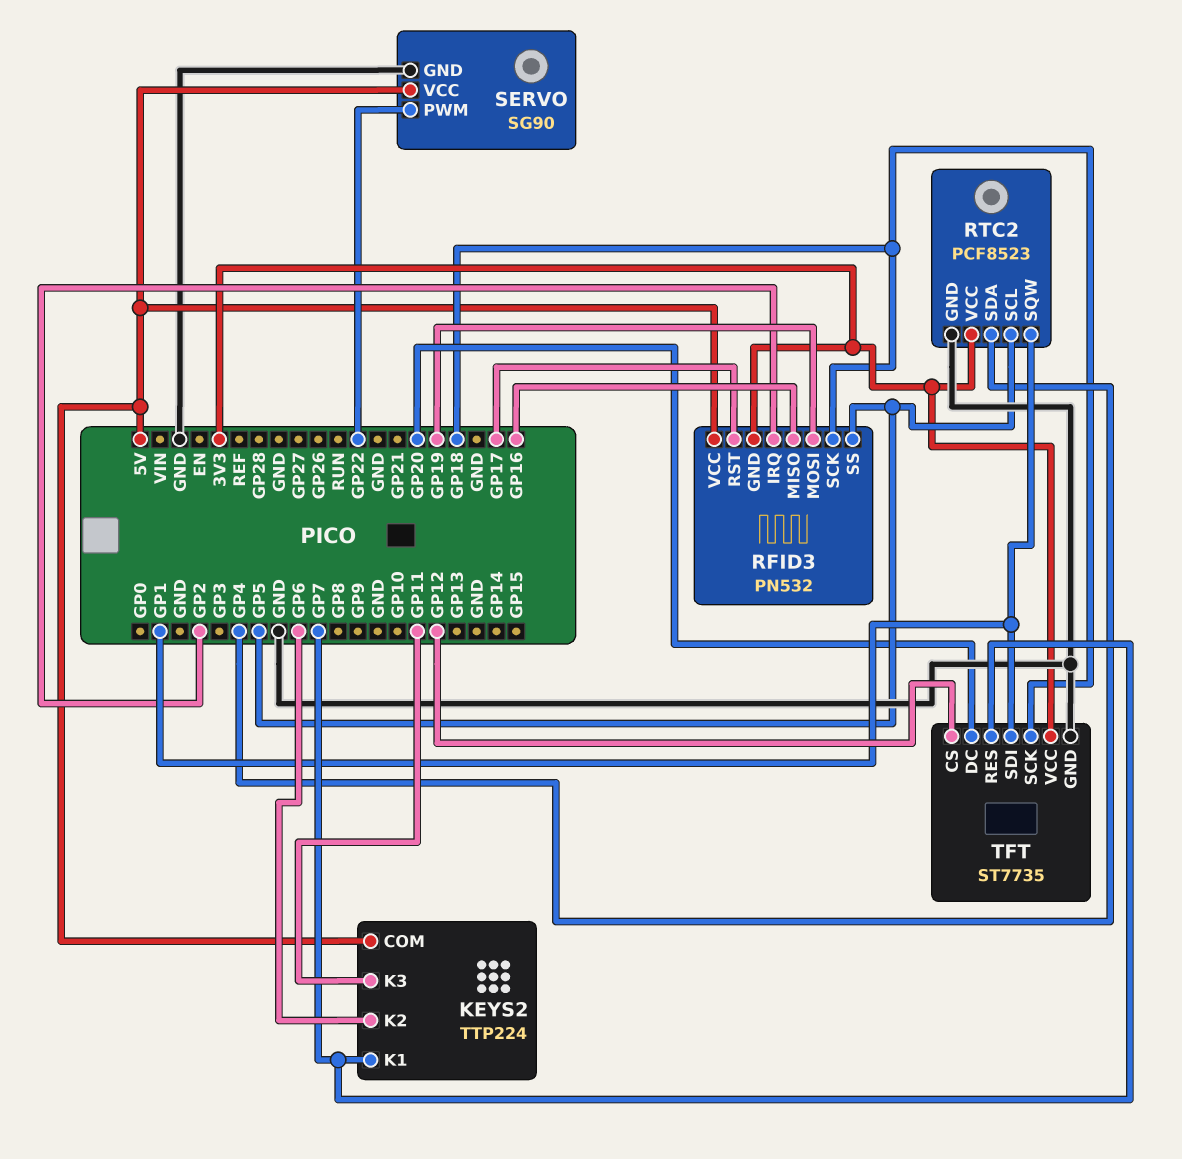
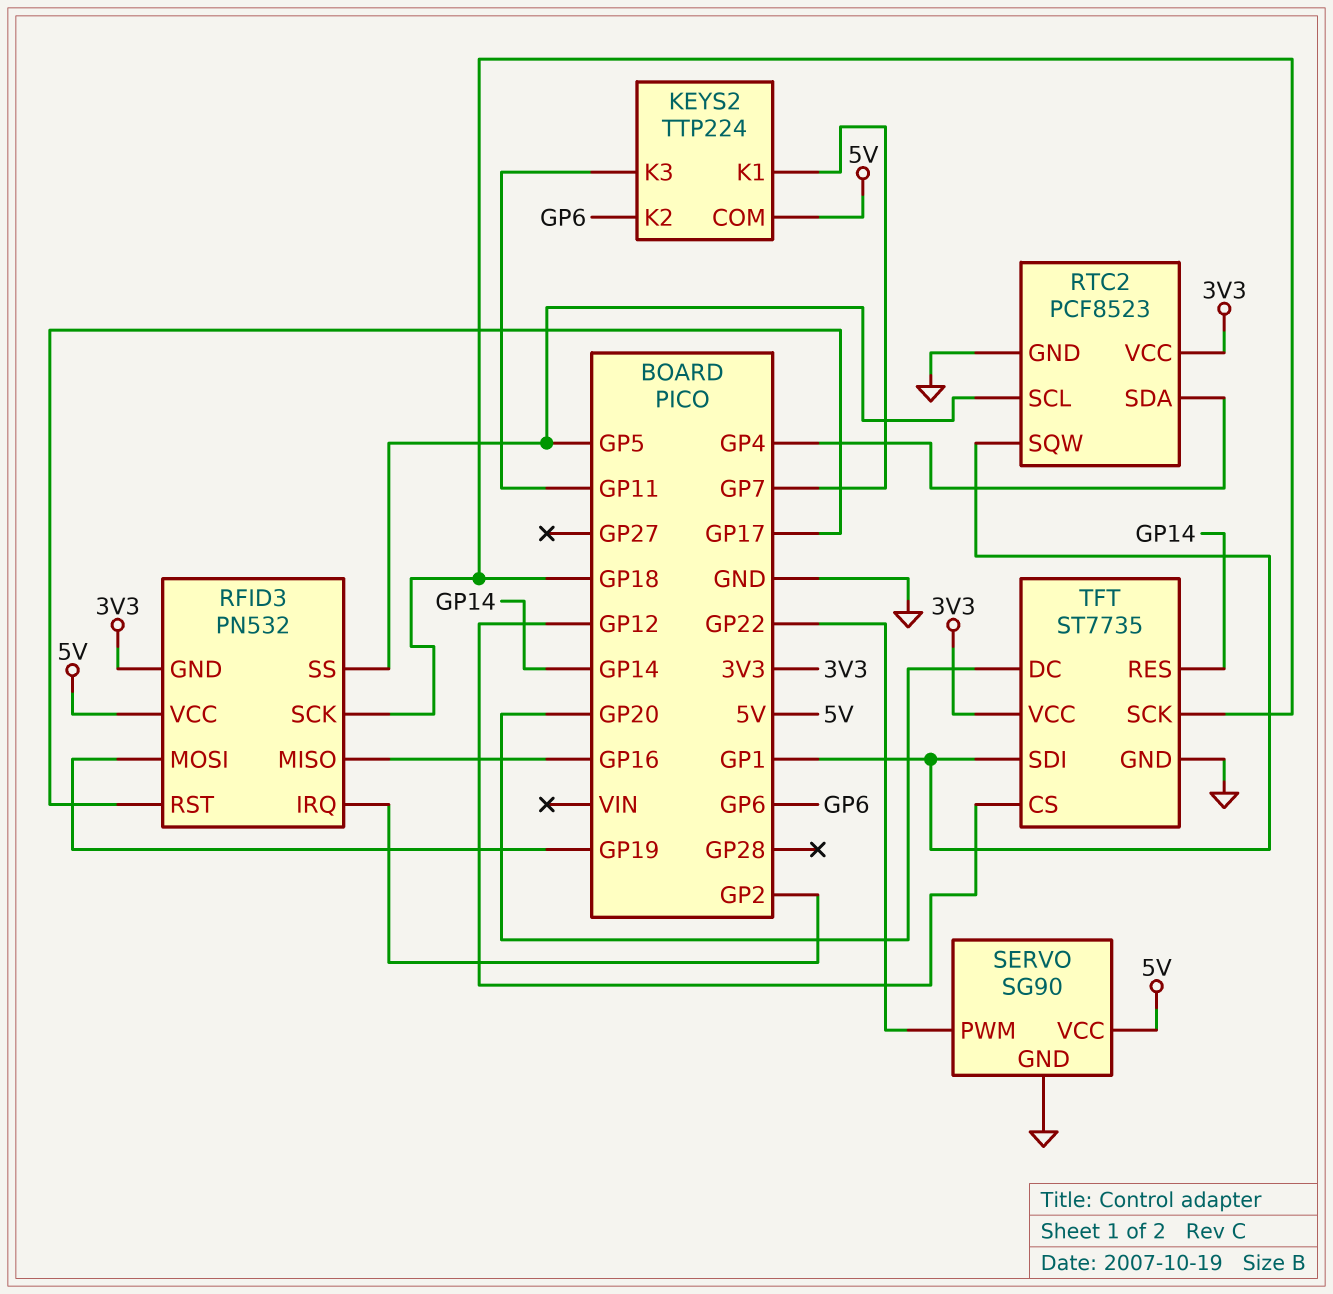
TFT pin RES: GP7 -> GP14

